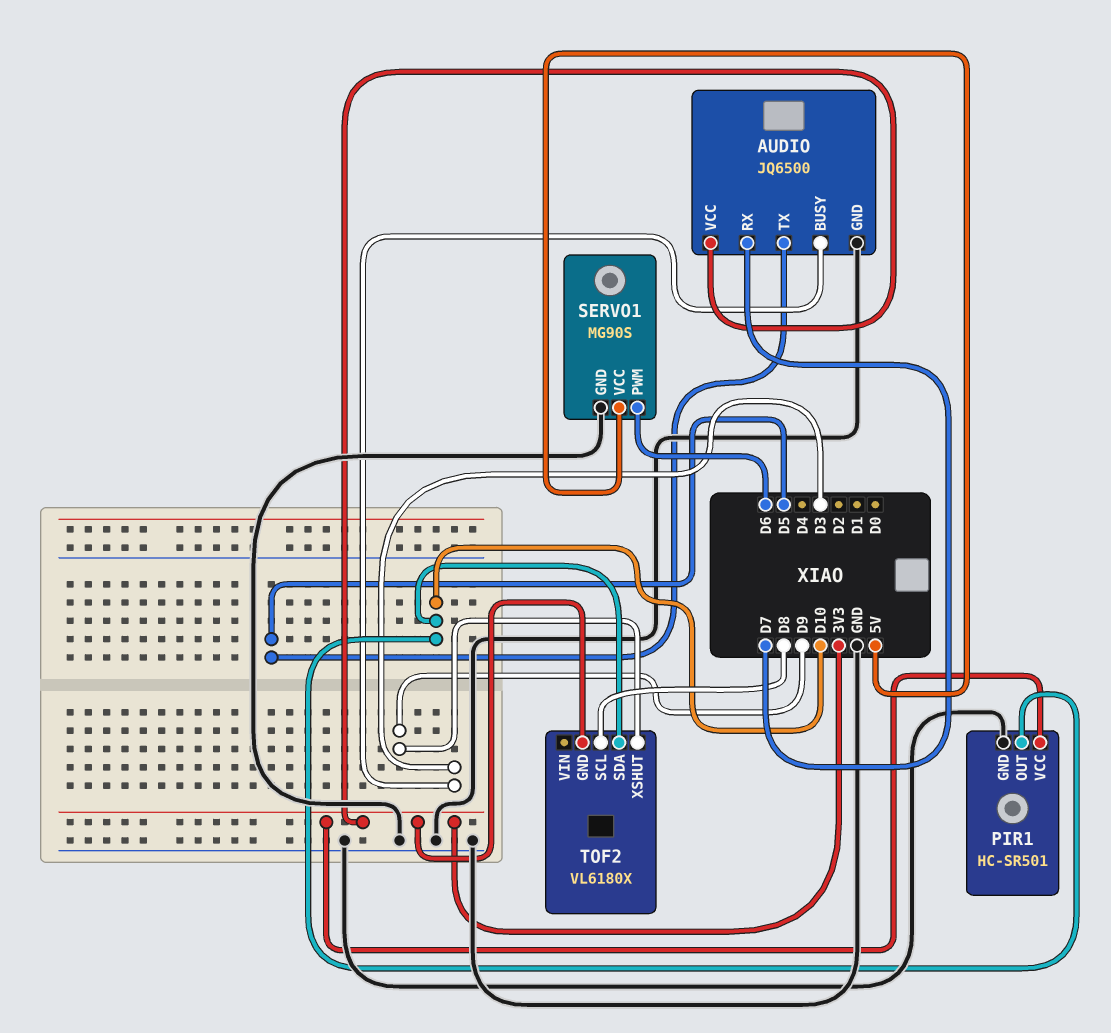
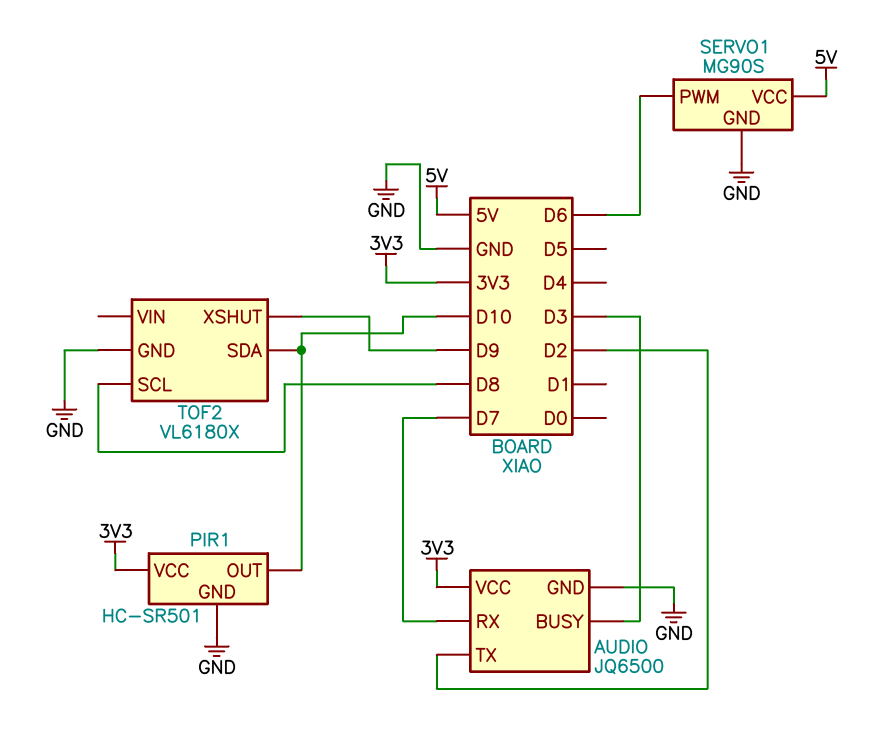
AUDIO pin TX: D5 -> D2
TOF2 pin GND: 3V3 -> GND

